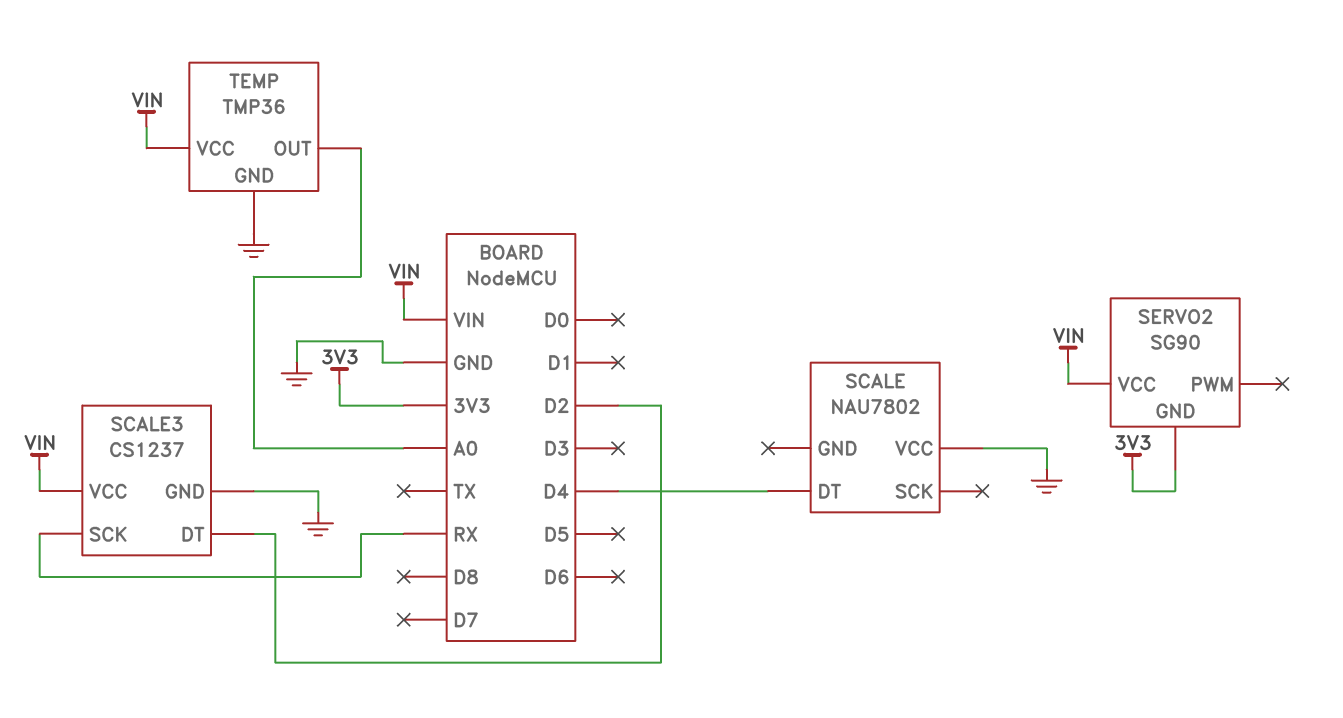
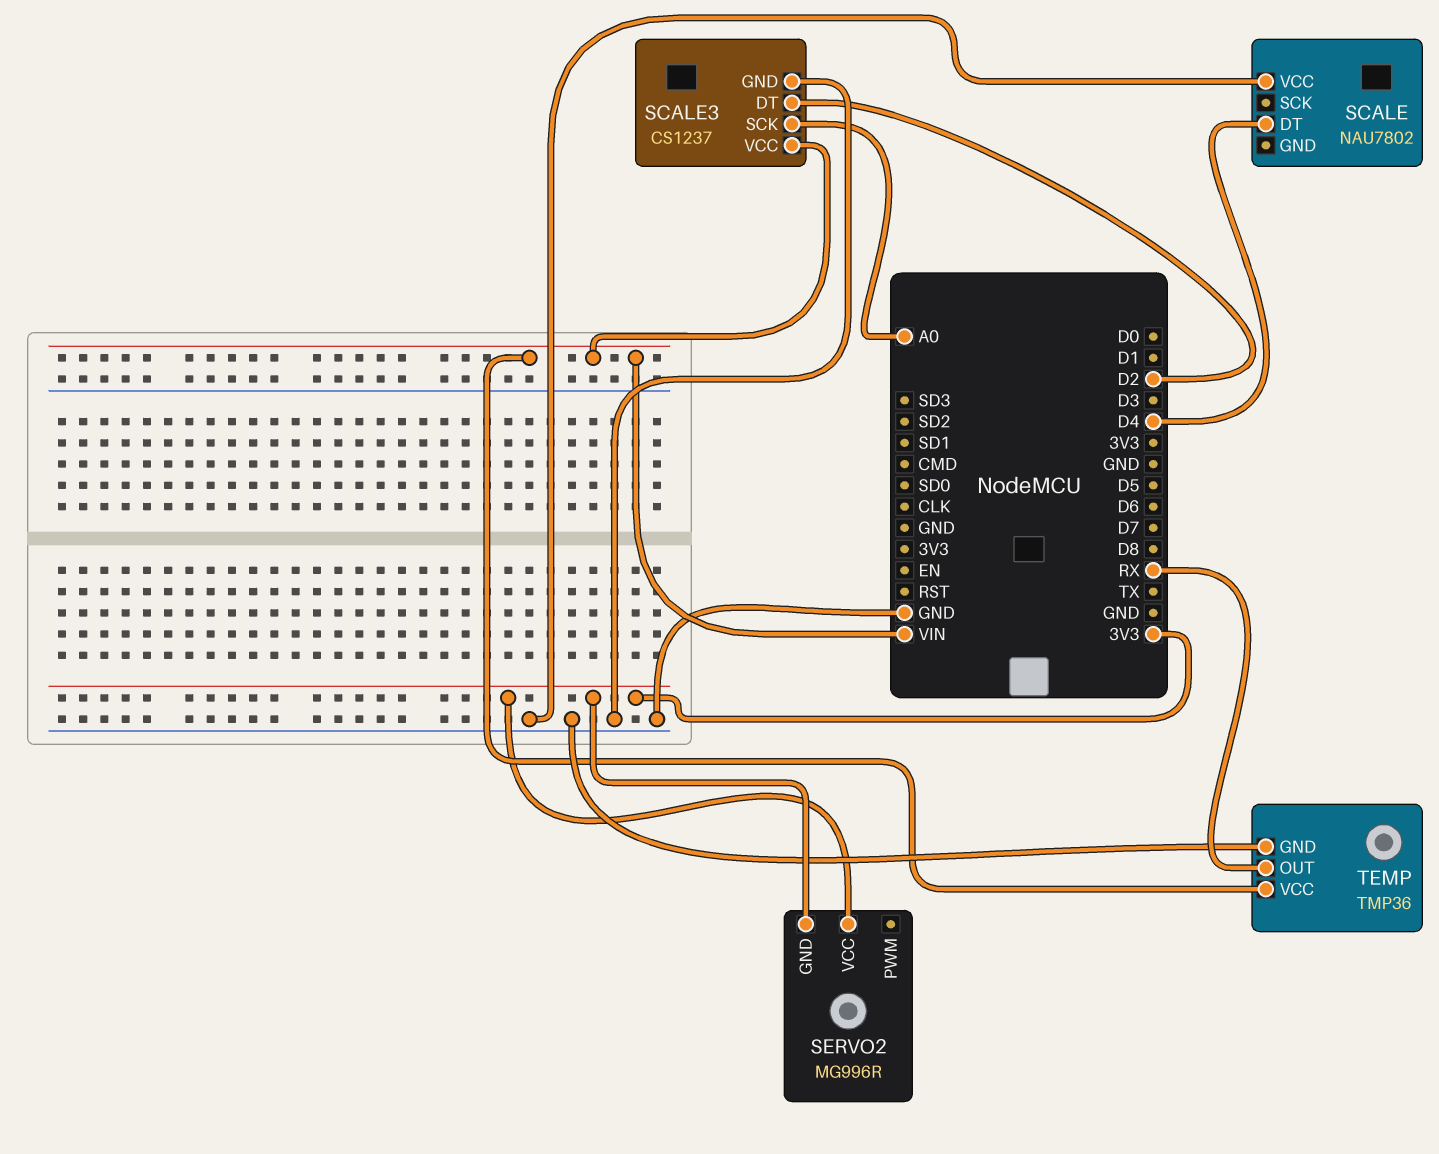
SCALE3 pin SCK: RX -> A0
SERVO2: SG90 -> MG996R
SERVO2 pin VCC: VIN -> 3V3
TEMP pin OUT: A0 -> RX

